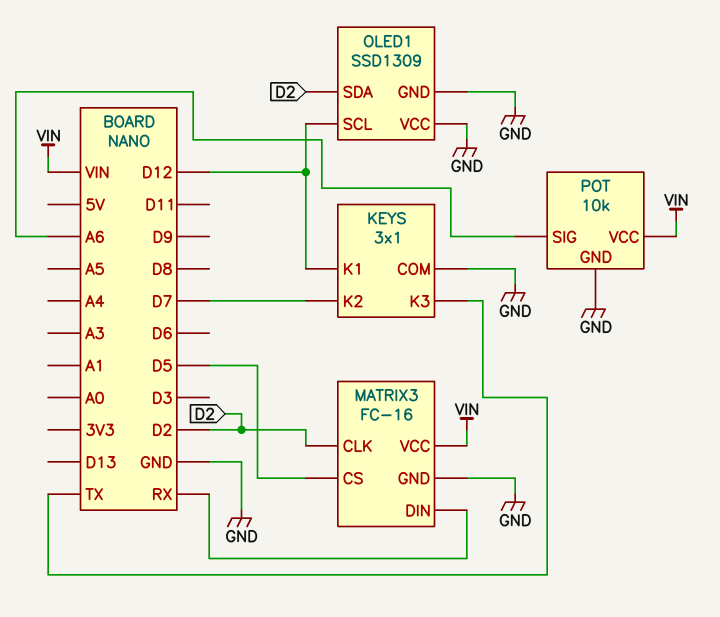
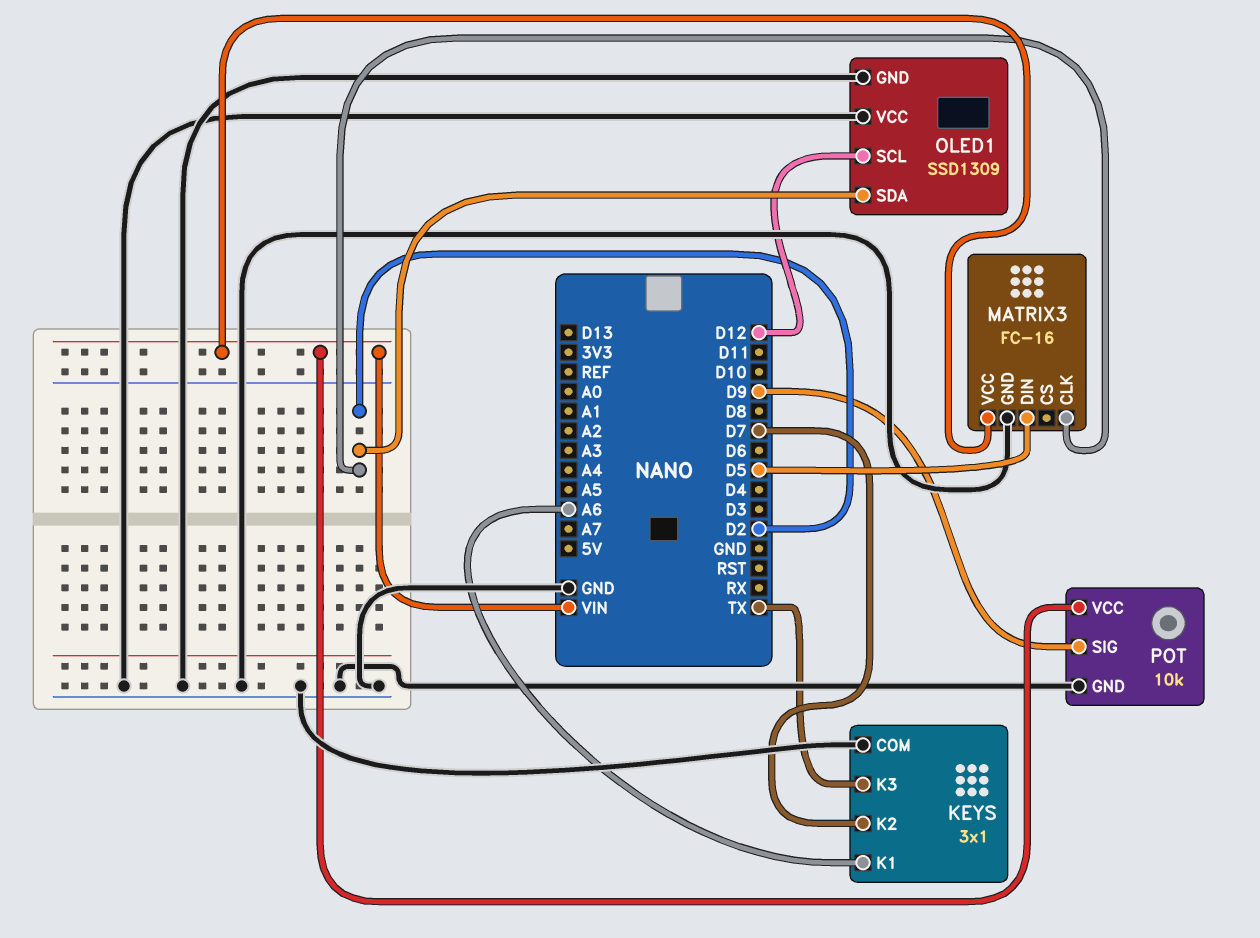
KEYS pin K1: D12 -> A6
MATRIX3 pin CS: D5 -> none
MATRIX3 pin DIN: RX -> D5
POT pin SIG: A6 -> D9

